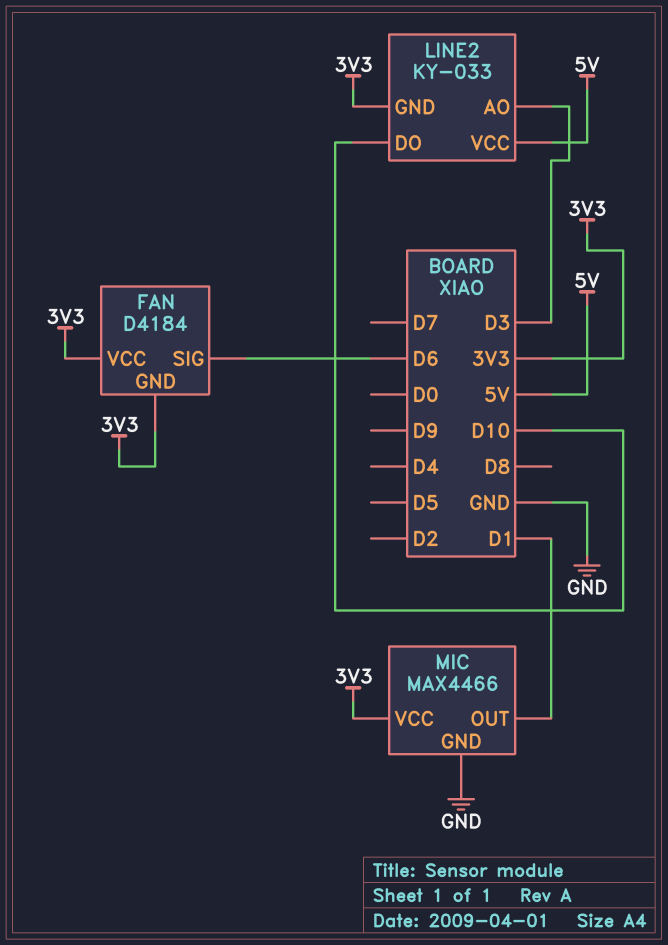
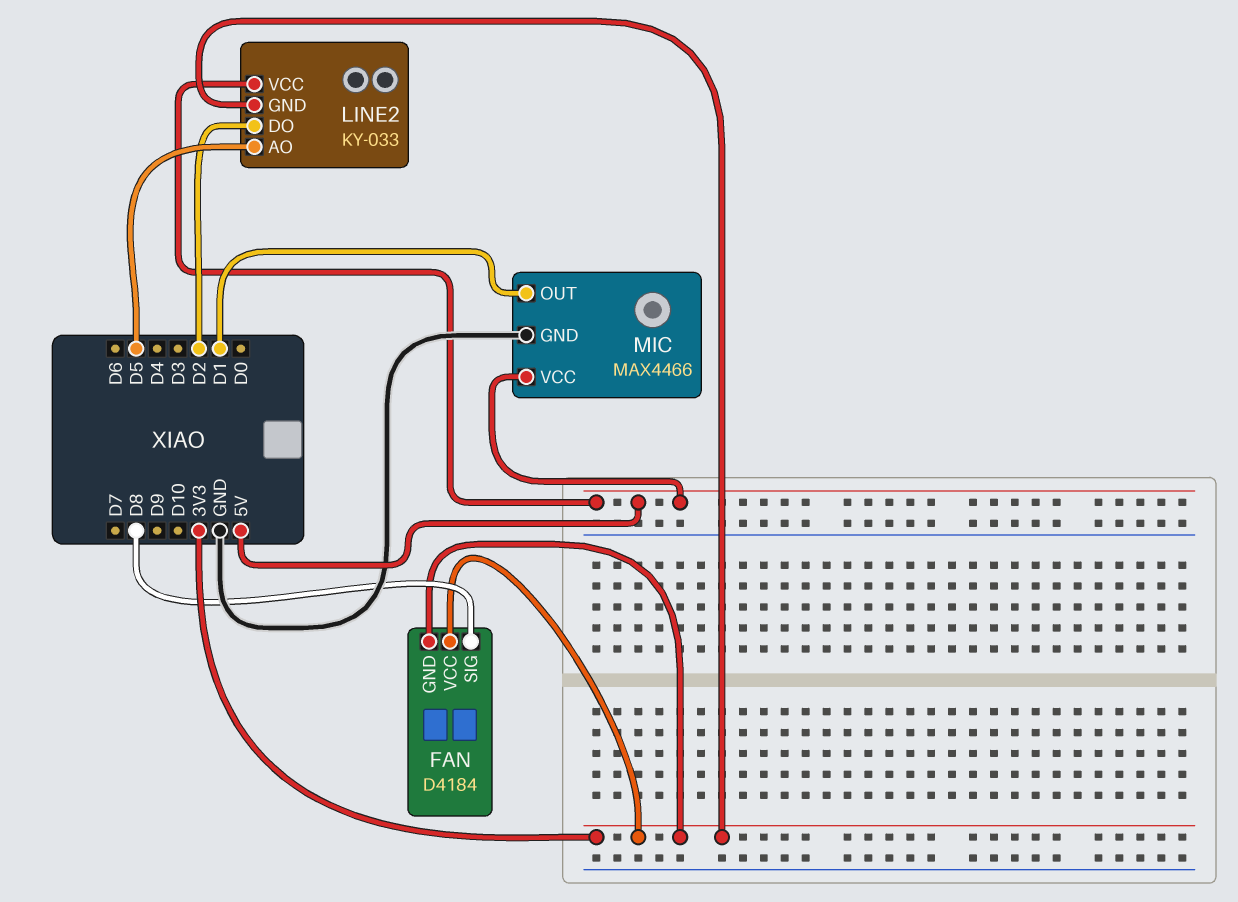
FAN pin SIG: D6 -> D8
LINE2 pin AO: D3 -> D5
LINE2 pin DO: D10 -> D2
MIC pin VCC: 3V3 -> 5V

